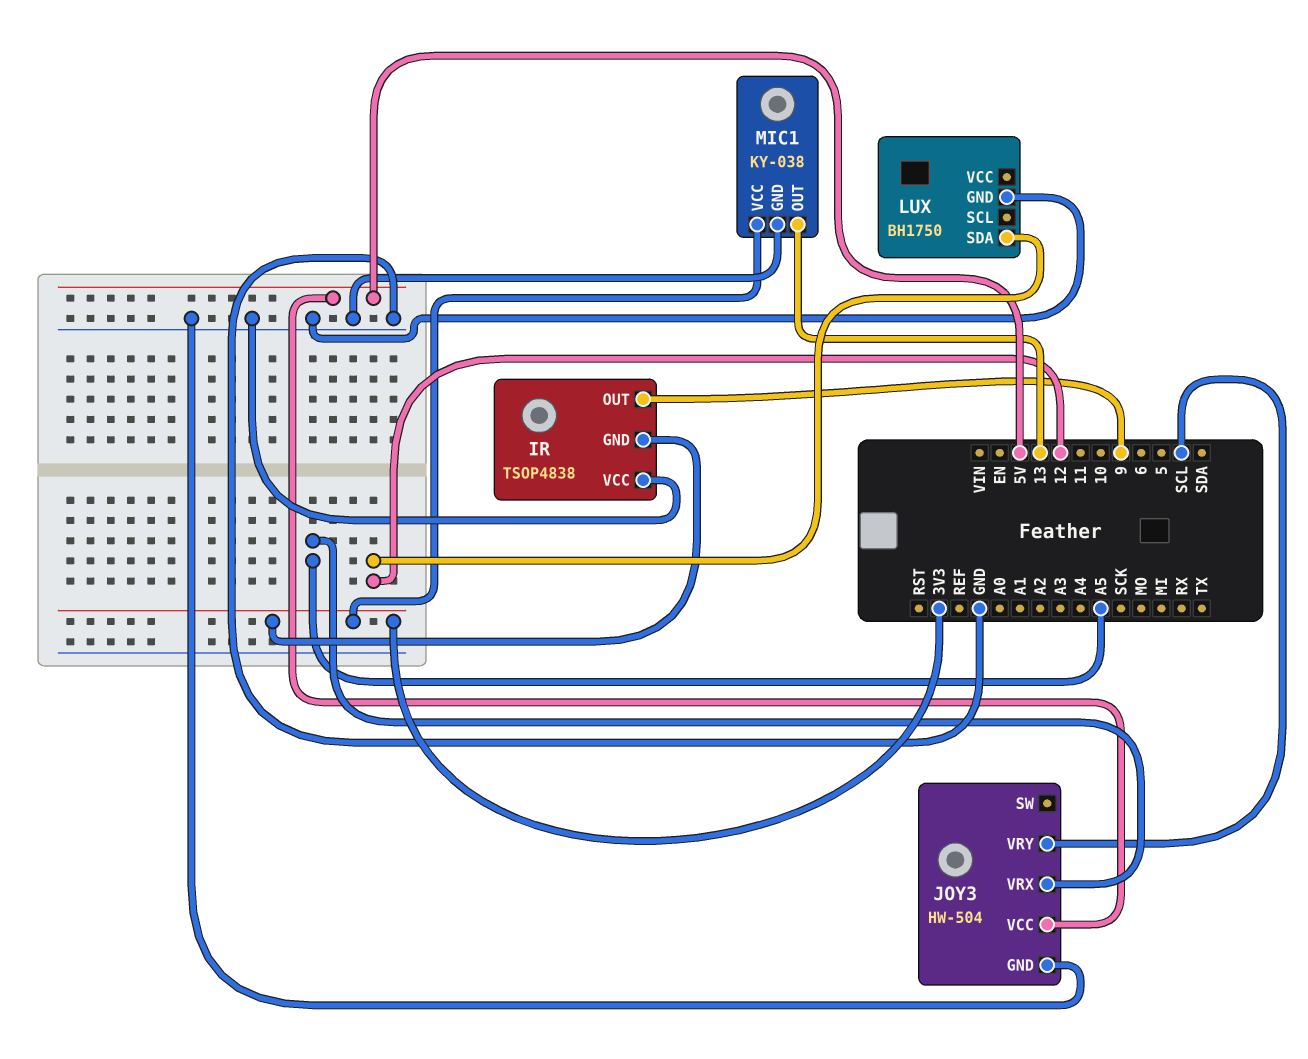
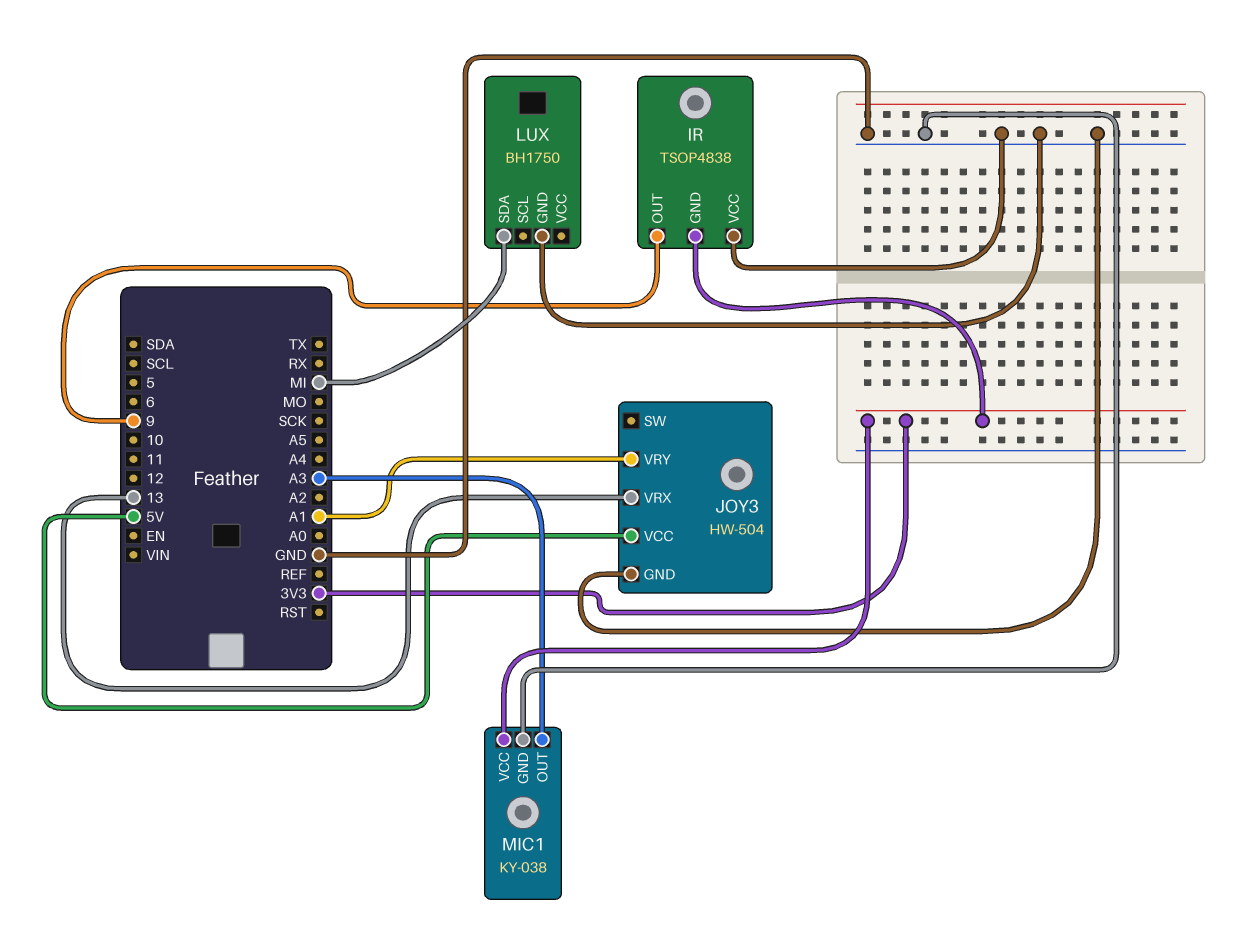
JOY3 pin VRX: A5 -> 13
JOY3 pin VRY: SCL -> A1
LUX pin SDA: 12 -> MI
MIC1 pin OUT: 13 -> A3

